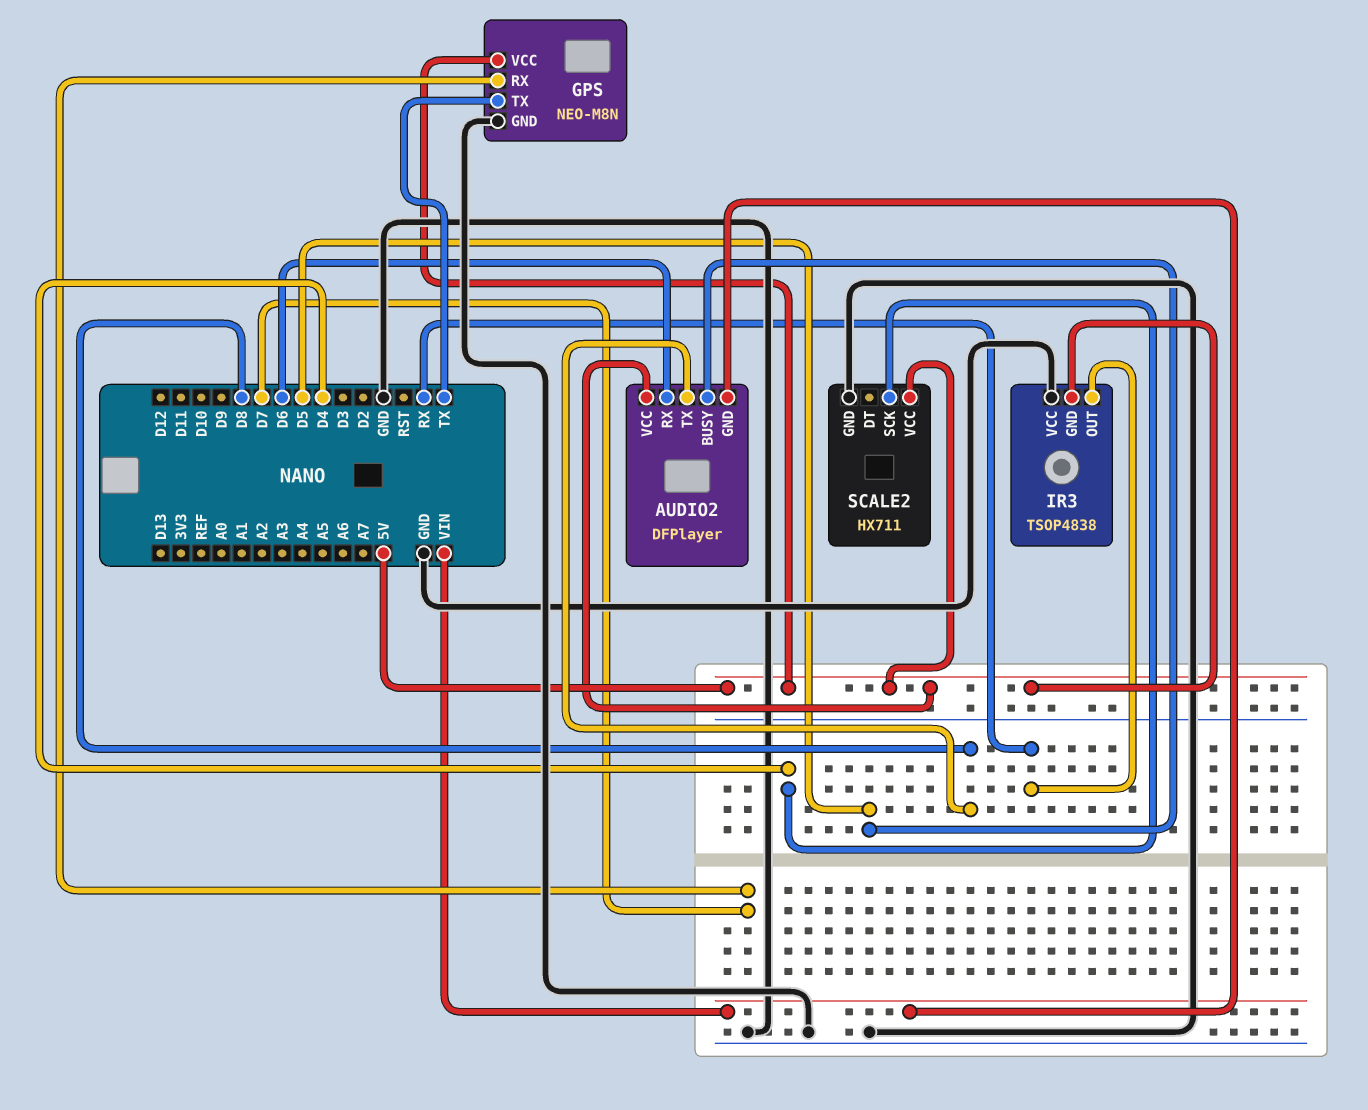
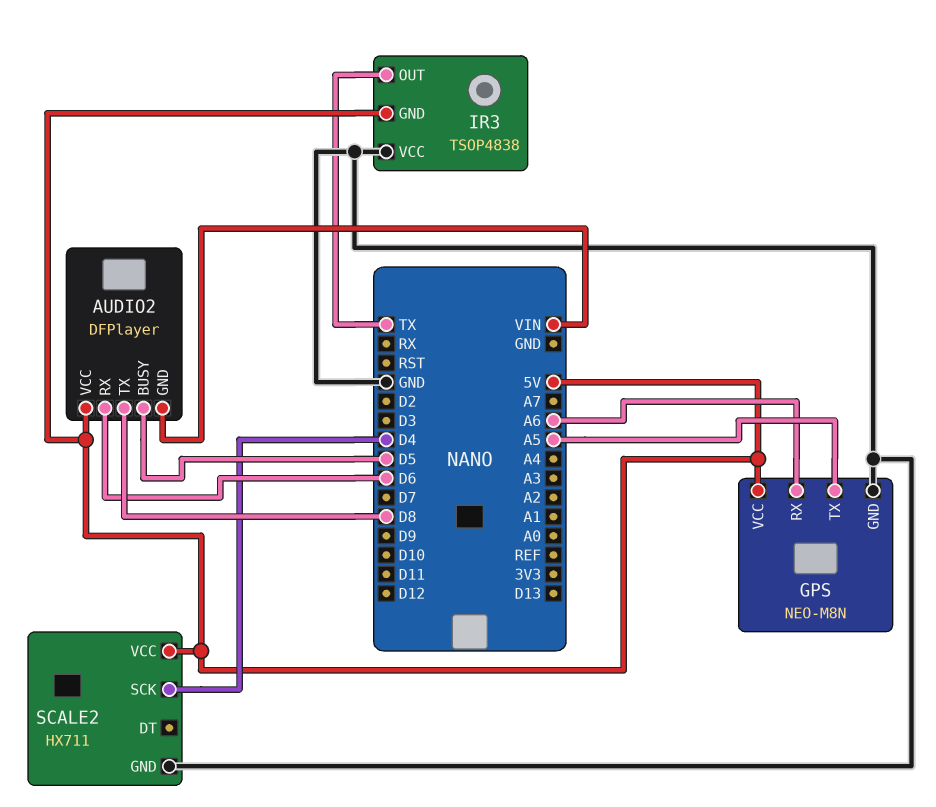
GPS pin RX: D7 -> A6
GPS pin TX: TX -> A5
IR3 pin OUT: RX -> TX

